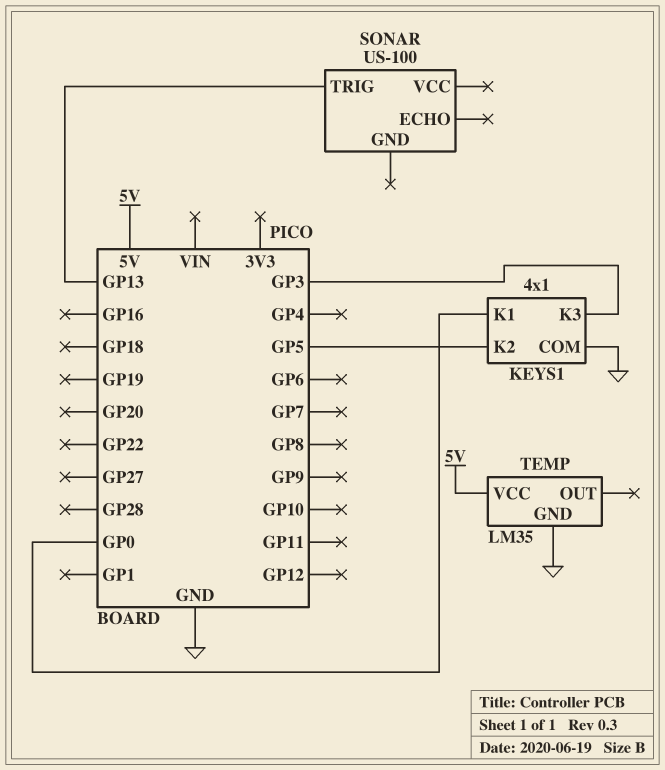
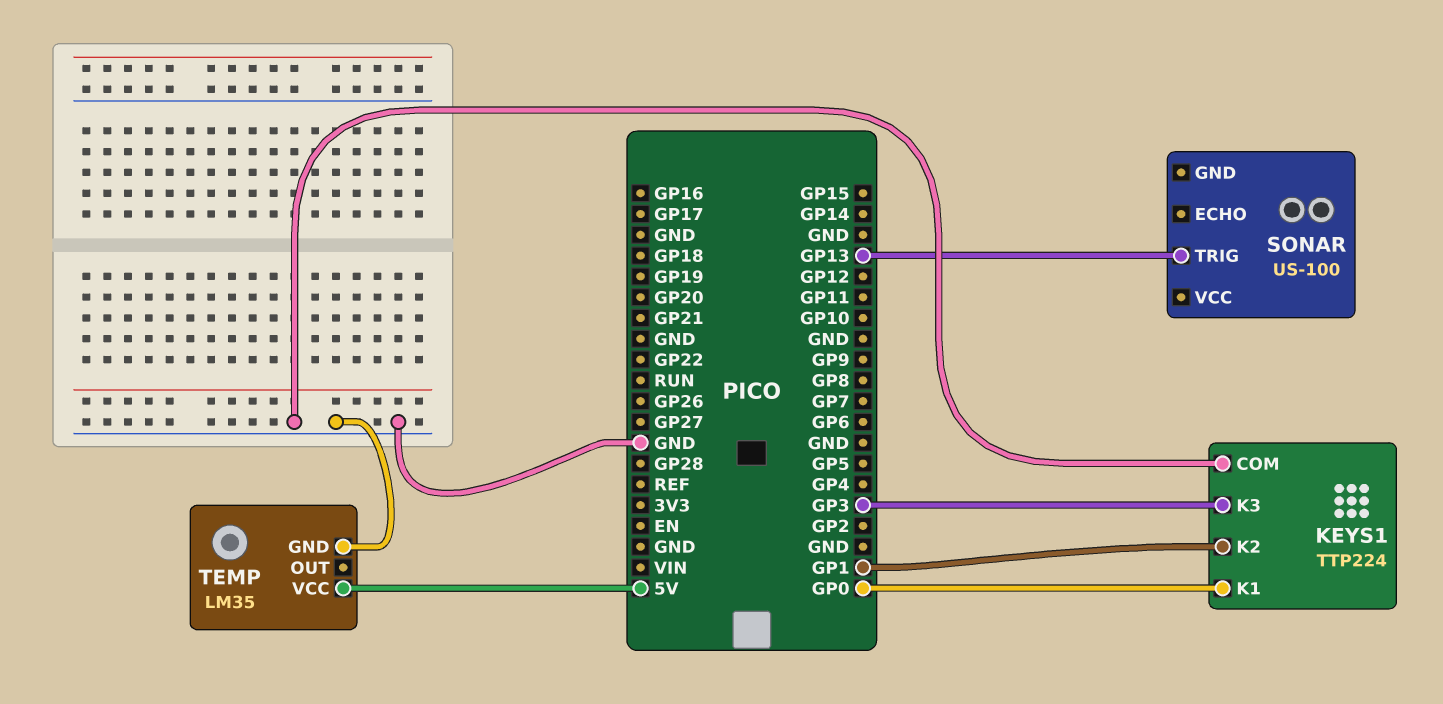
KEYS1: 4x1 -> TTP224
KEYS1 pin K2: GP5 -> GP1

